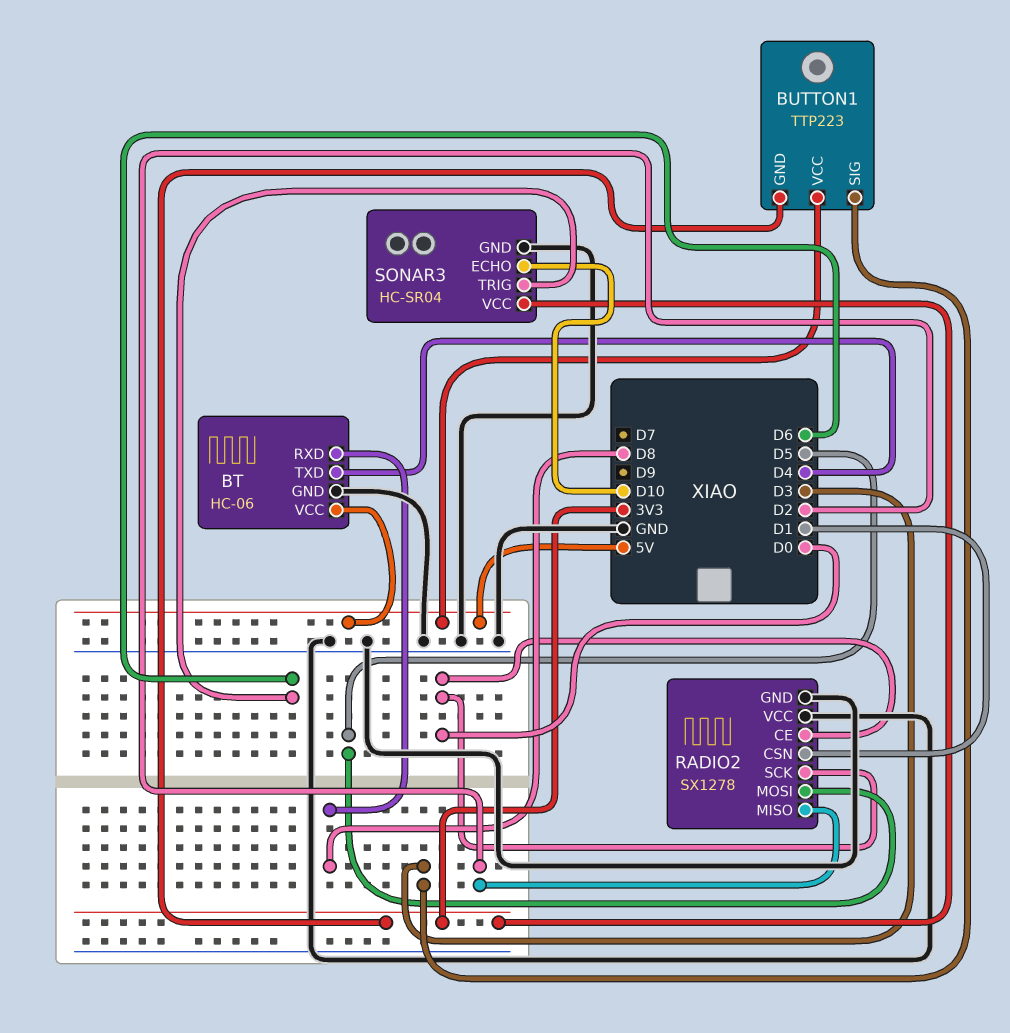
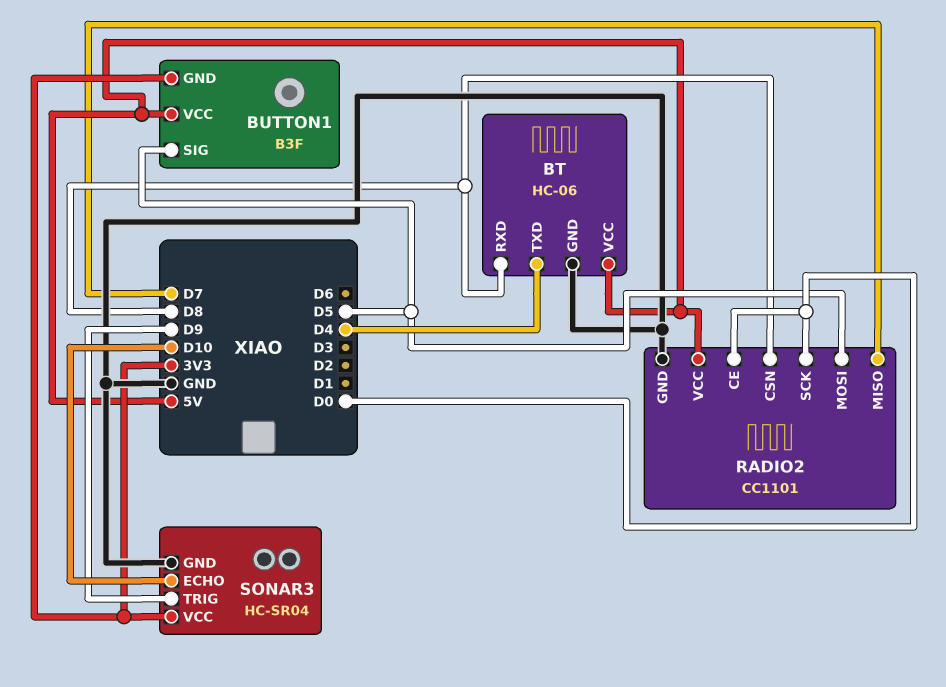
BUTTON1: TTP223 -> B3F
BUTTON1 pin SIG: D3 -> D5
RADIO2: SX1278 -> CC1101
RADIO2 pin CSN: D1 -> D8
RADIO2 pin MISO: D2 -> D7
RADIO2 pin VCC: GND -> 5V
SONAR3 pin TRIG: D6 -> D9

